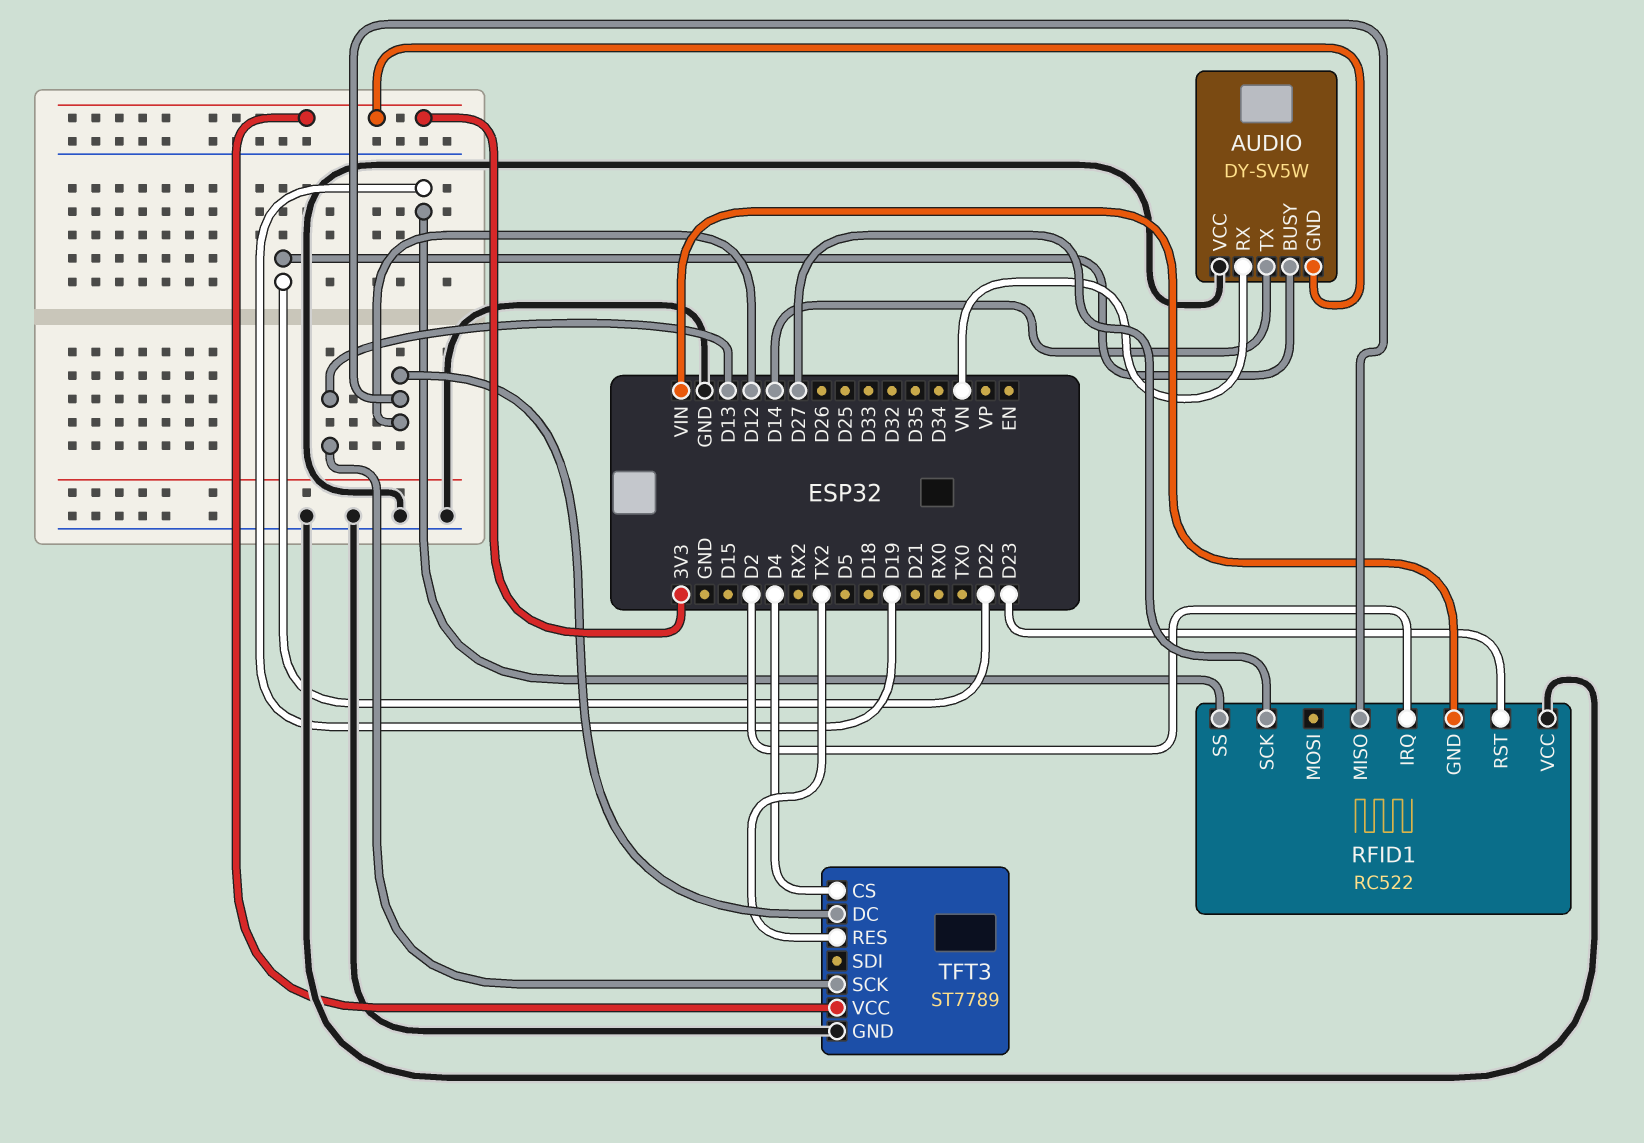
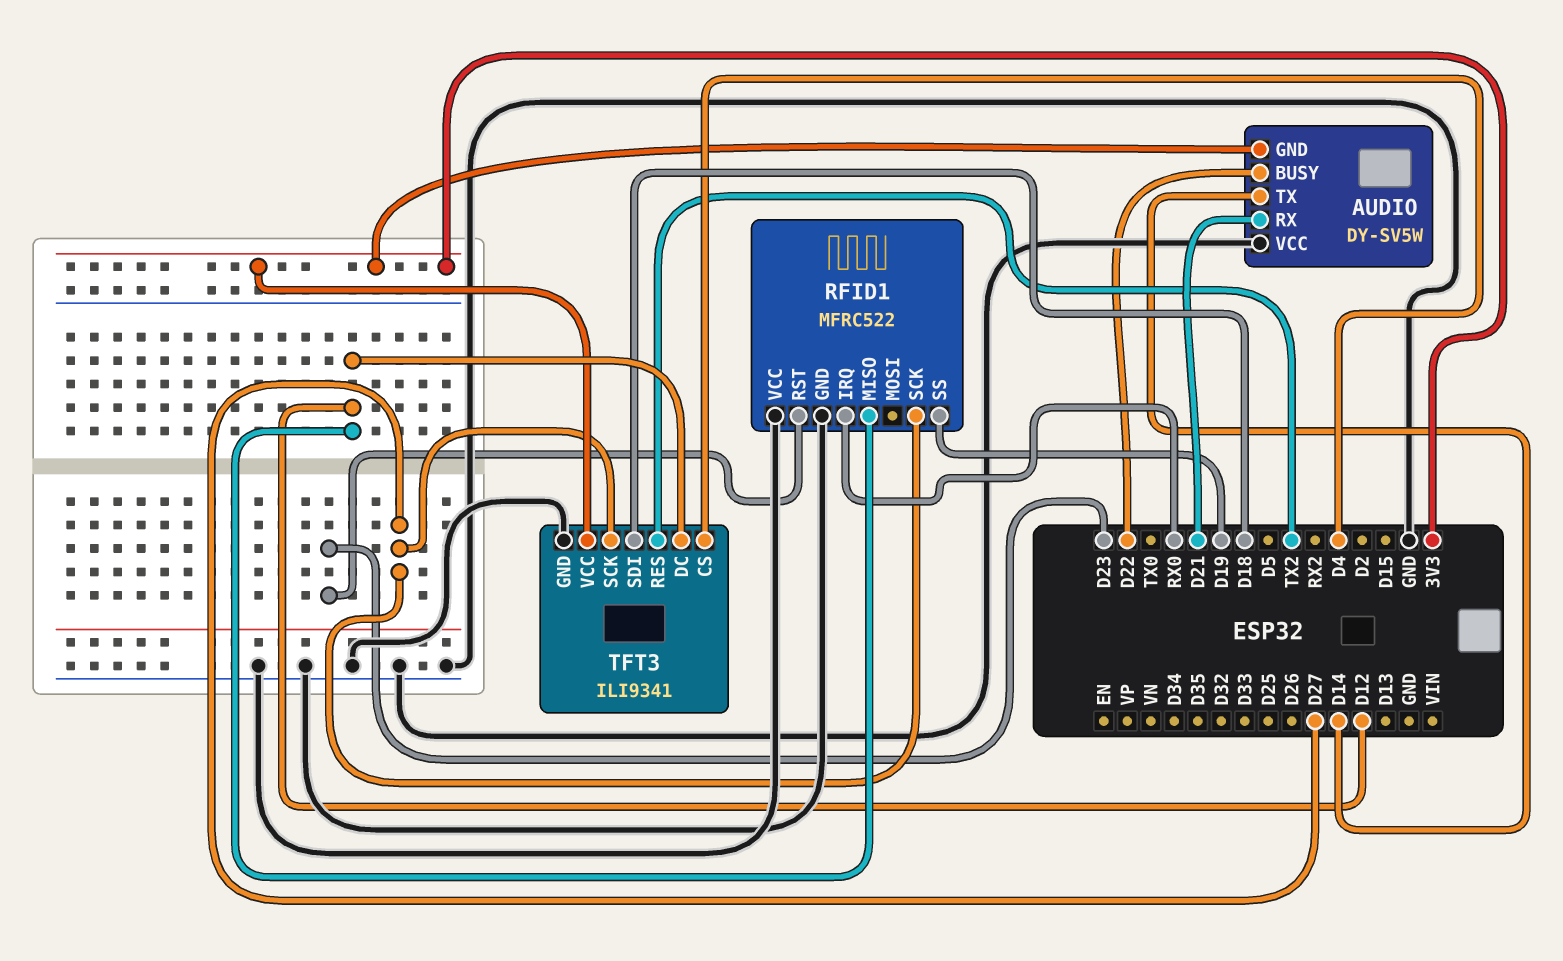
AUDIO pin RX: VN -> D21
RFID1: RC522 -> MFRC522
RFID1 pin GND: VIN -> GND
RFID1 pin IRQ: D2 -> RX0
TFT3: ST7789 -> ILI9341
TFT3 pin SCK: D13 -> D27
TFT3 pin SDI: none -> D18

